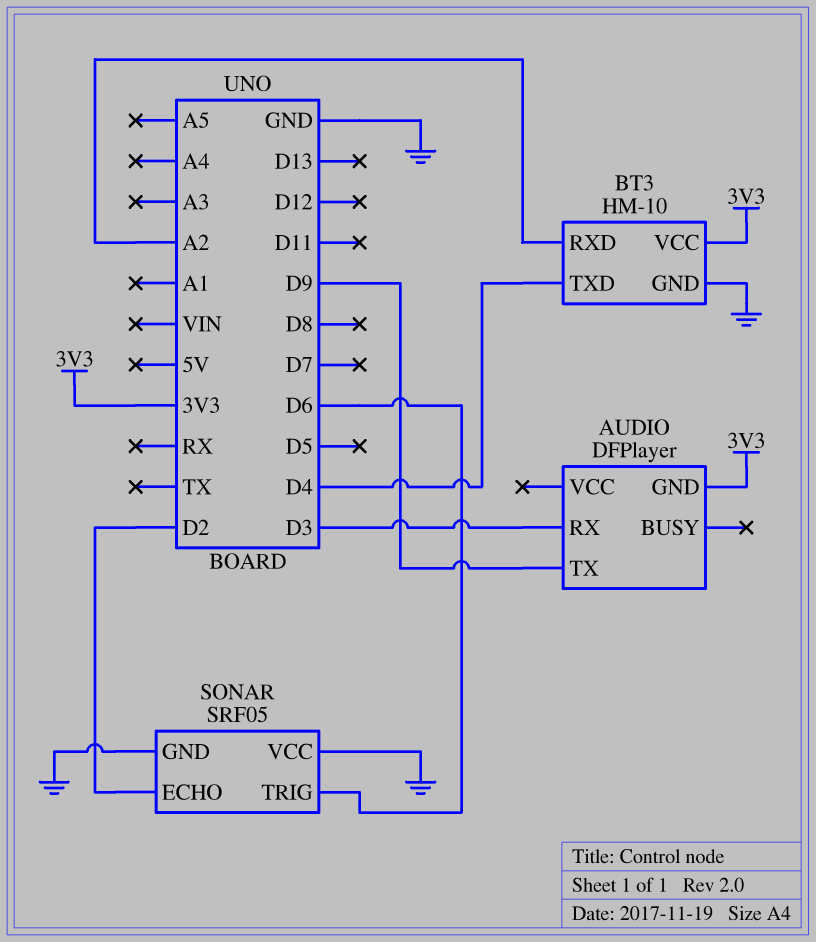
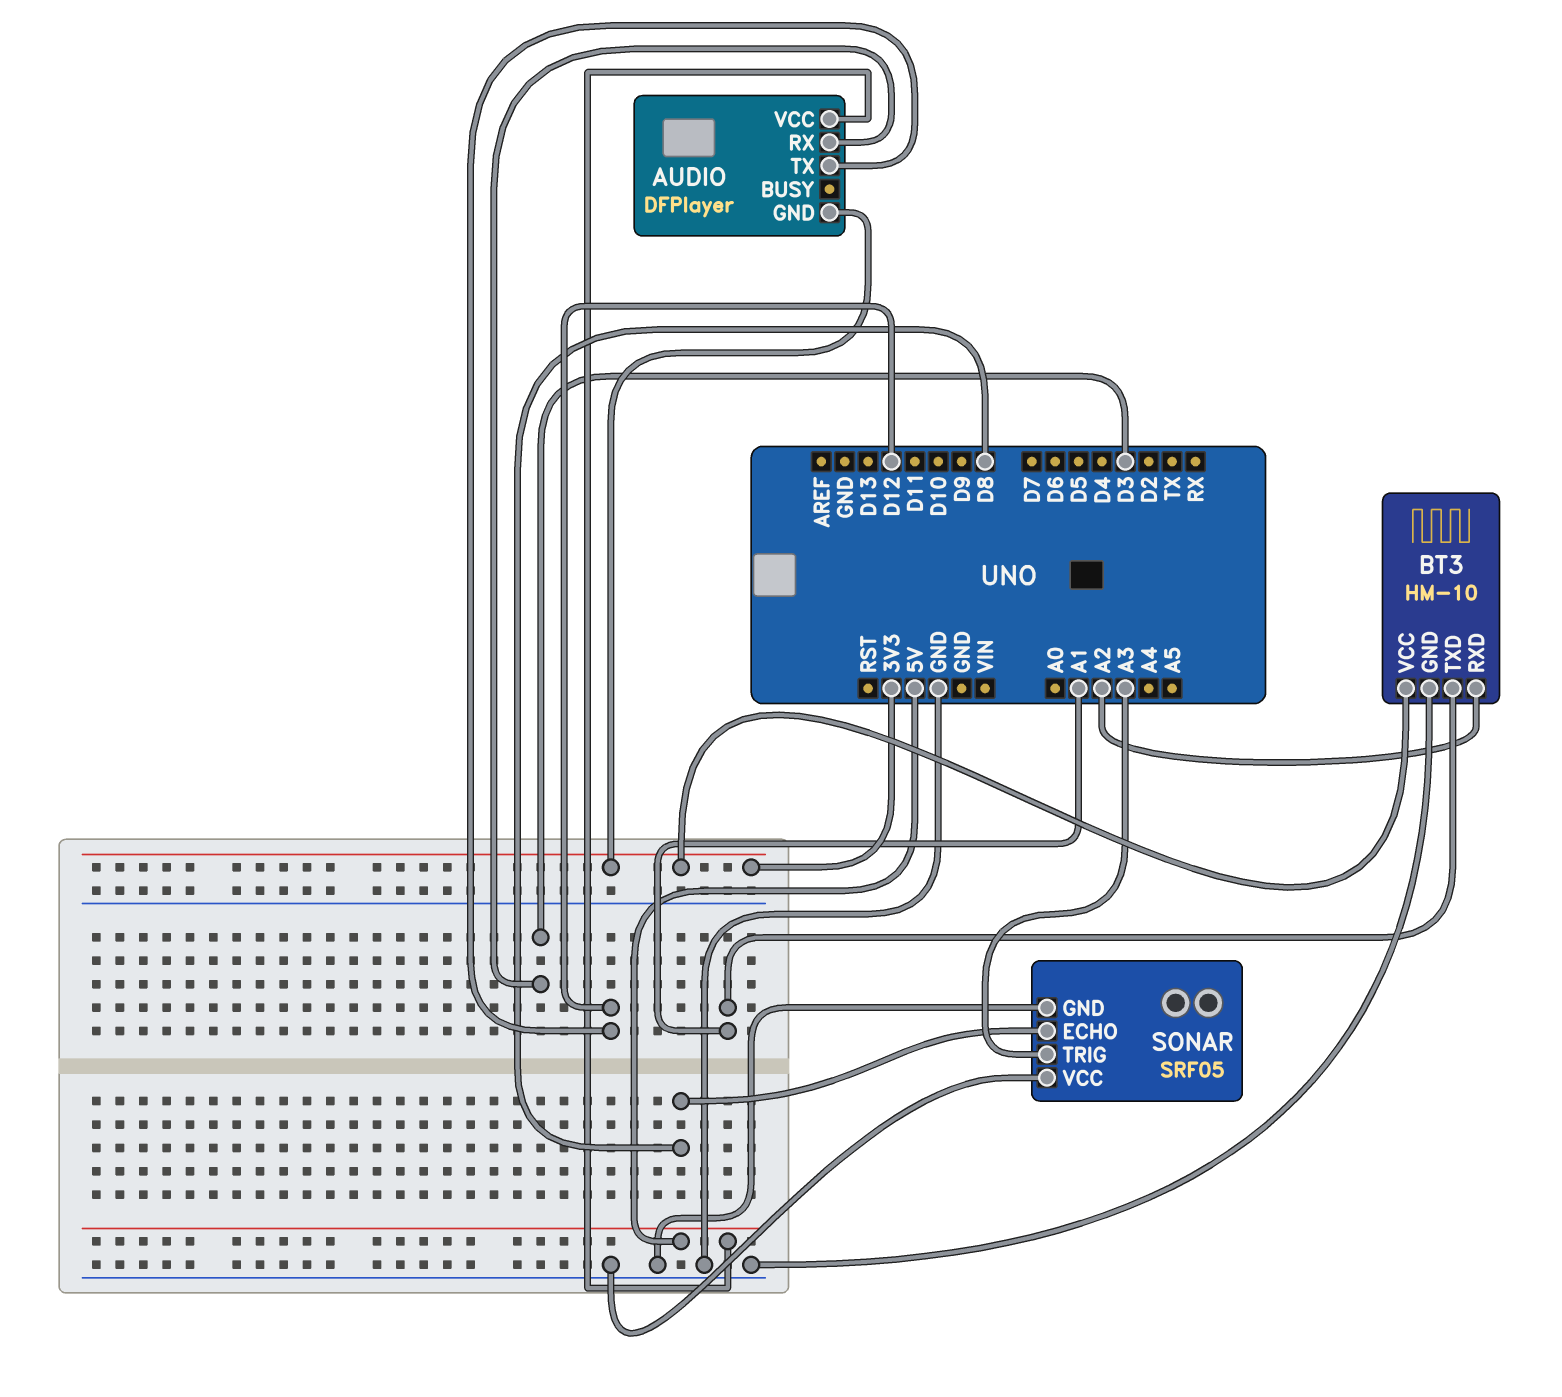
AUDIO pin TX: D9 -> D12
AUDIO pin VCC: none -> 5V
BT3 pin TXD: D4 -> A1
SONAR pin ECHO: D2 -> D8
SONAR pin TRIG: D6 -> A3

